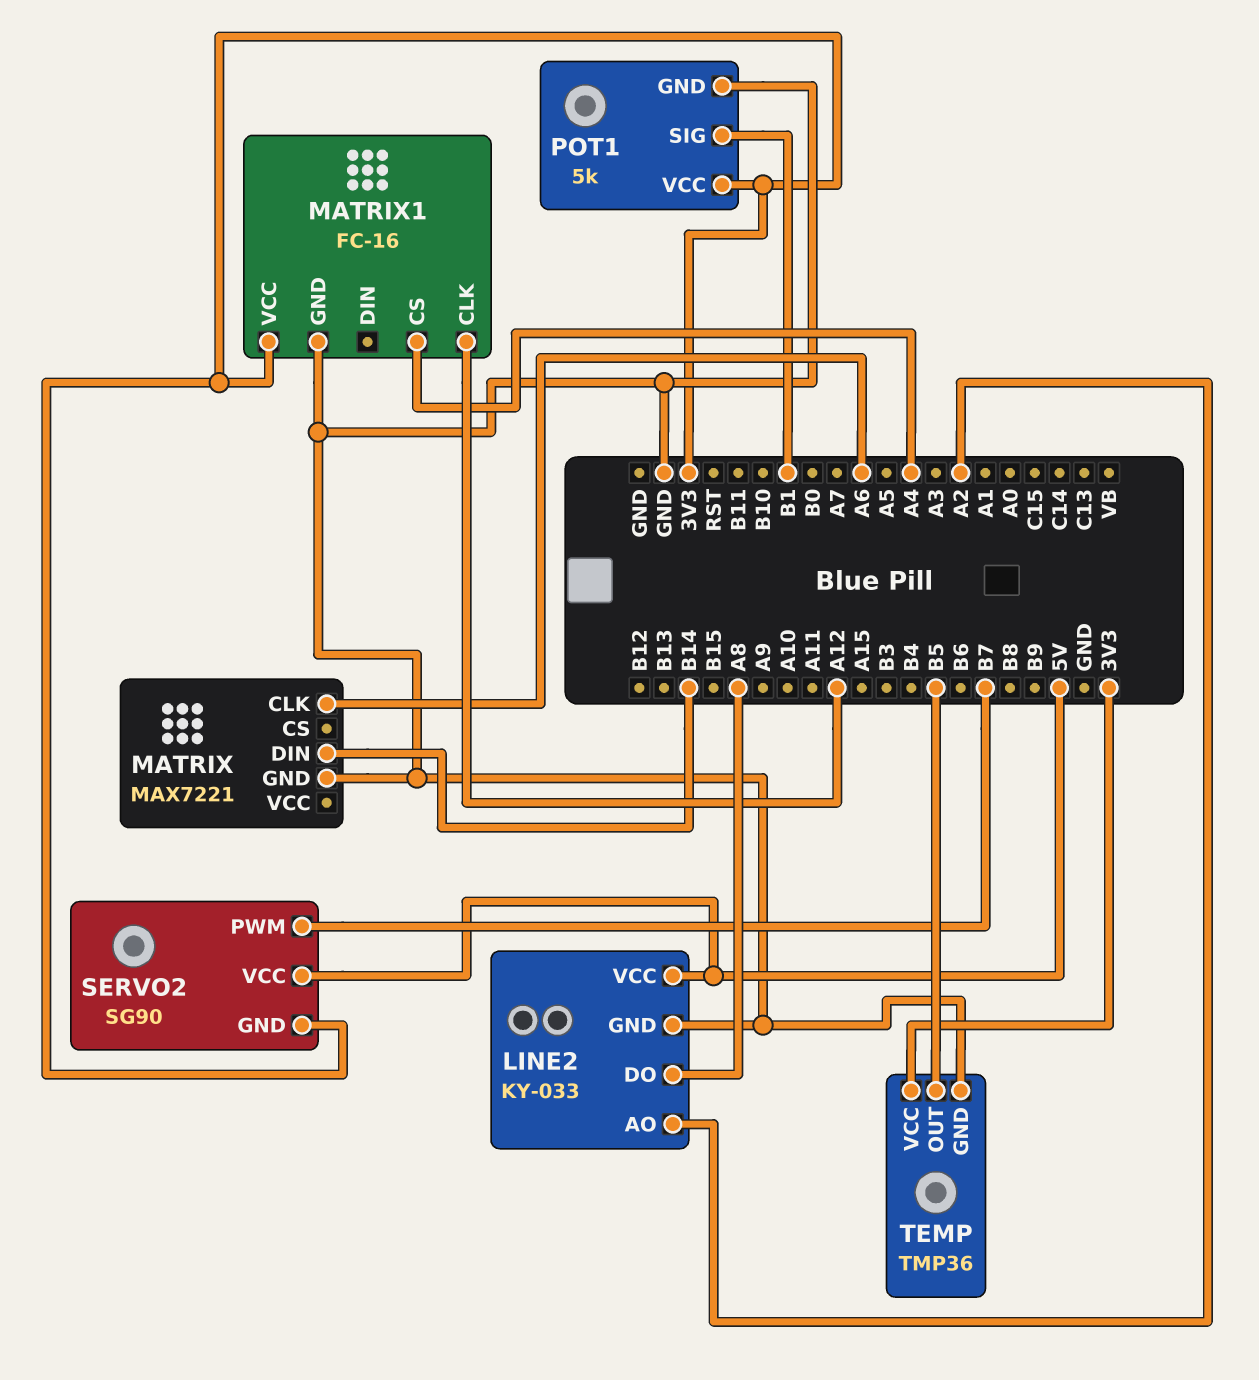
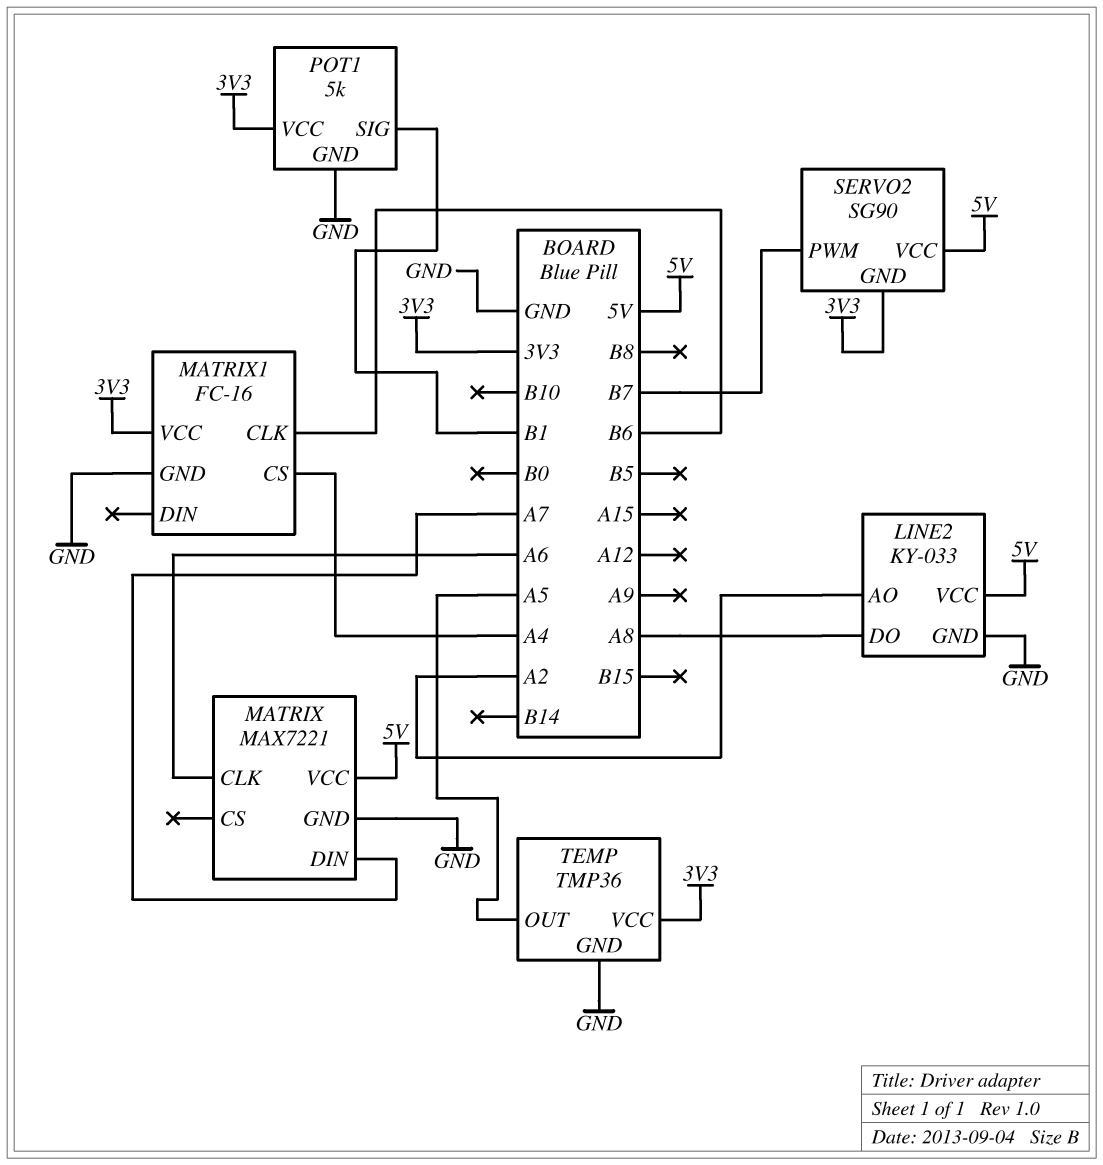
MATRIX pin DIN: B14 -> A7
MATRIX pin VCC: none -> 5V
MATRIX1 pin CLK: A12 -> B6
TEMP pin OUT: B5 -> A5

